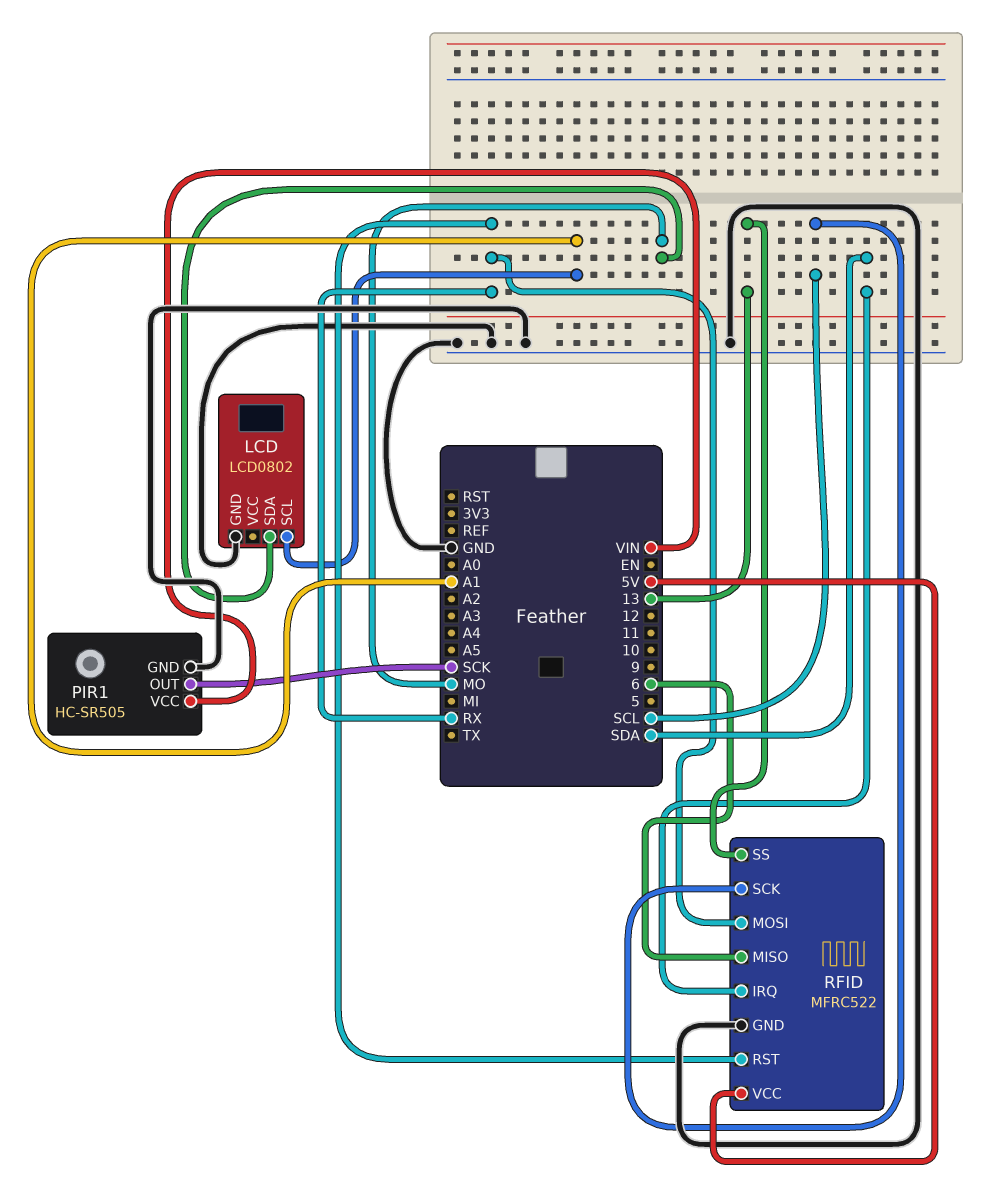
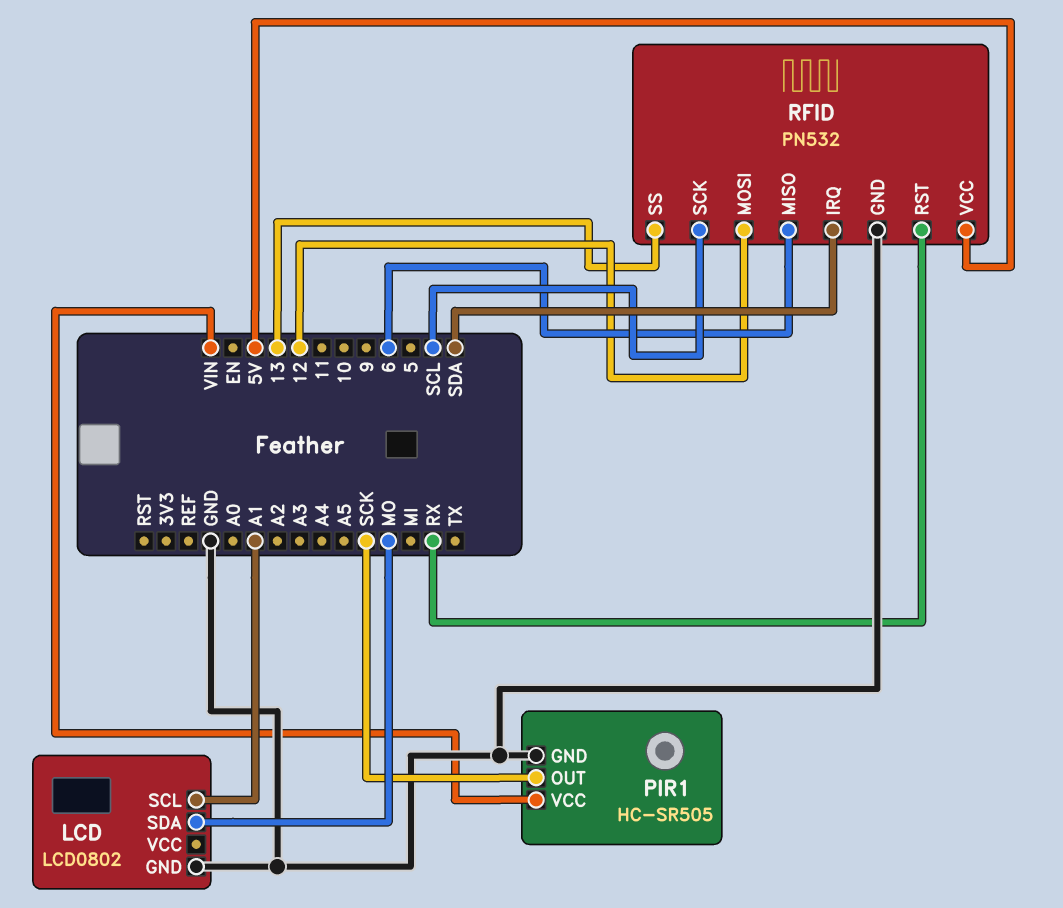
RFID: MFRC522 -> PN532
RFID pin MOSI: RX -> 12

